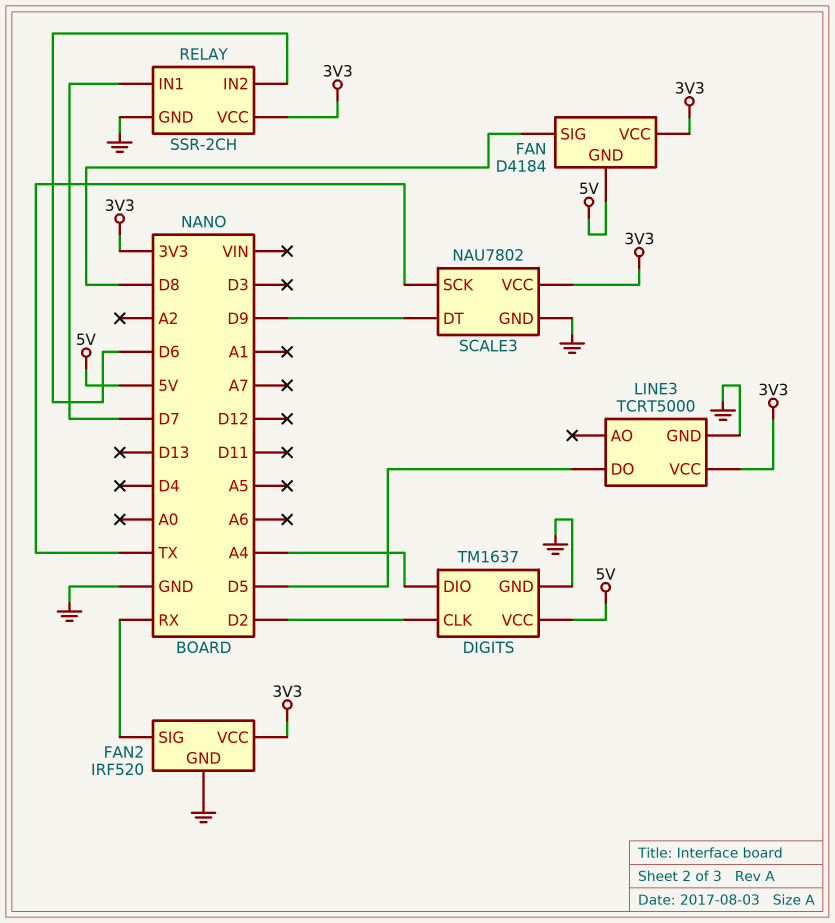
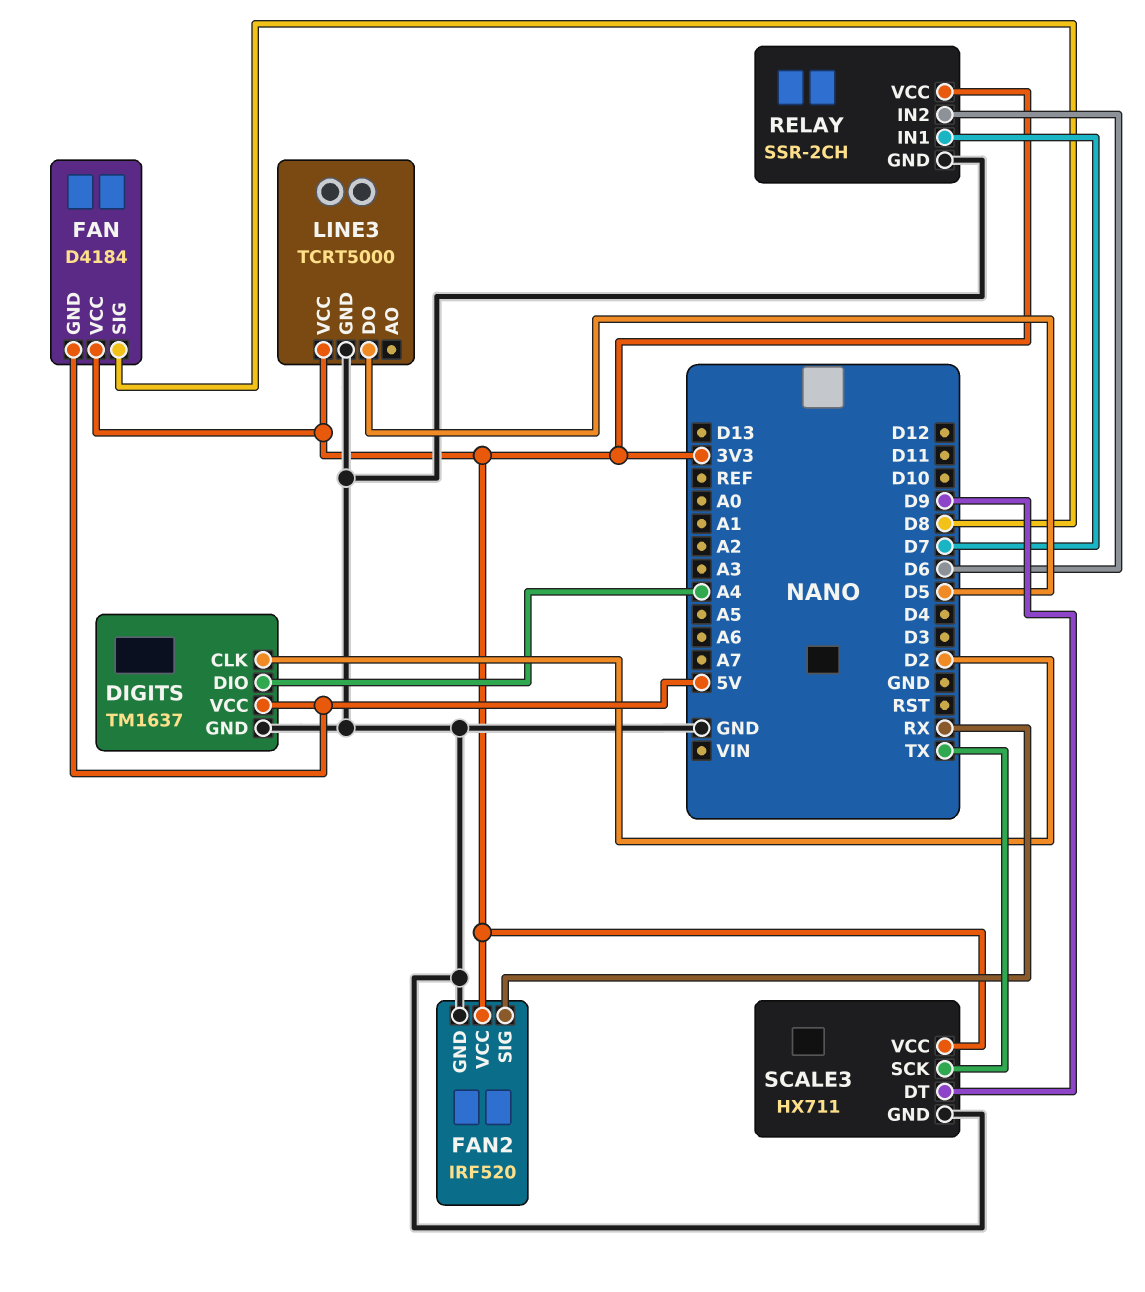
SCALE3: NAU7802 -> HX711

